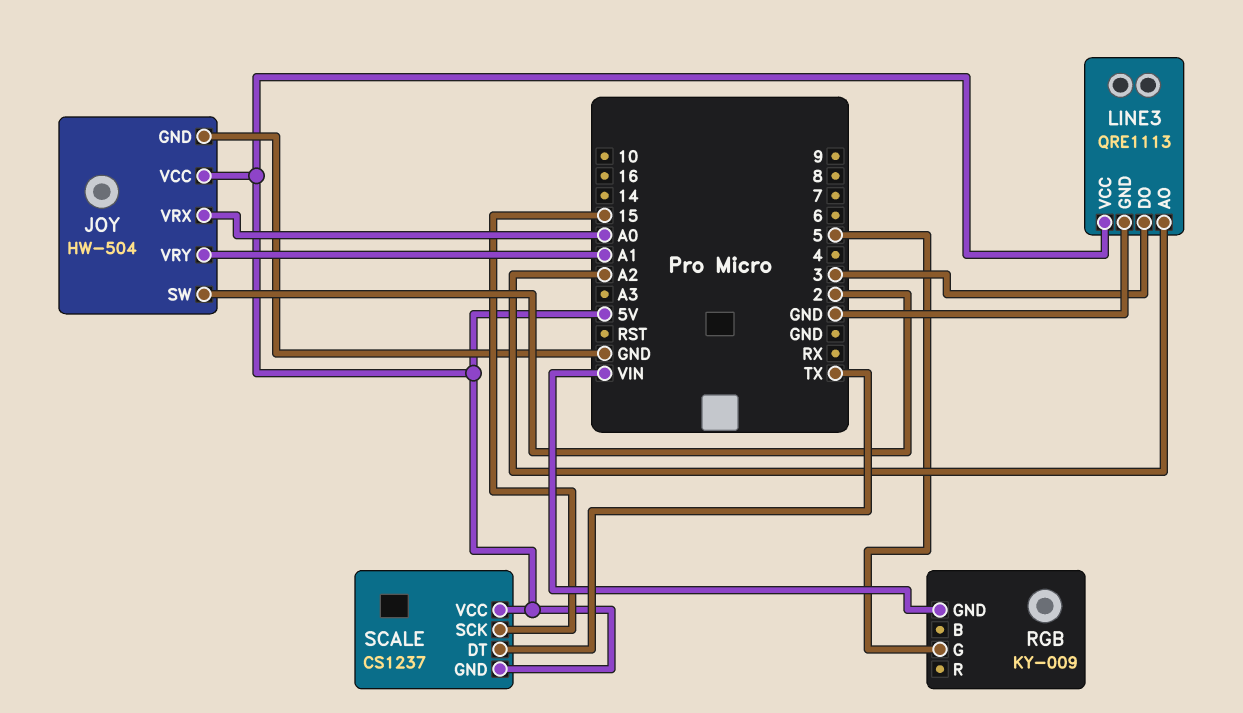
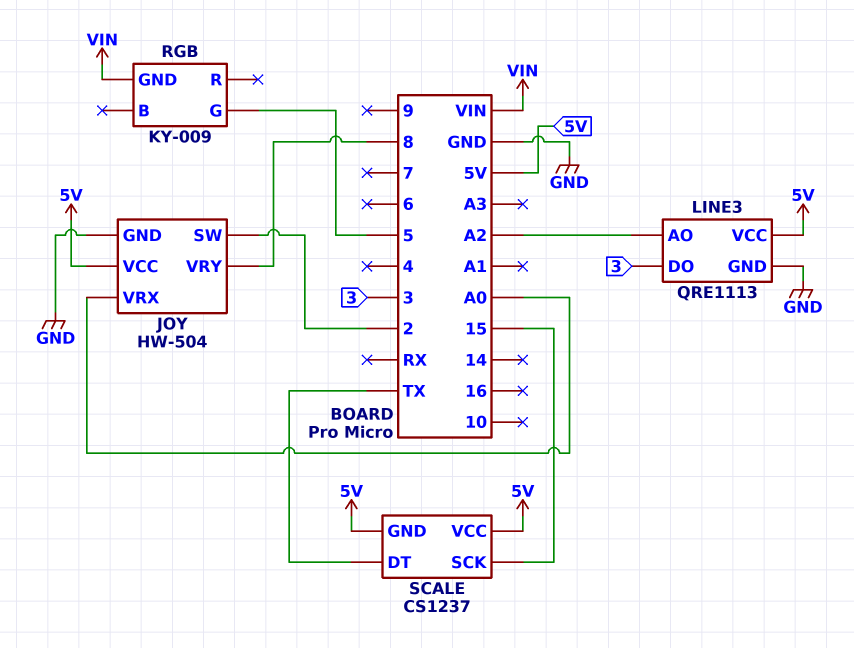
JOY pin VRY: A1 -> 8

